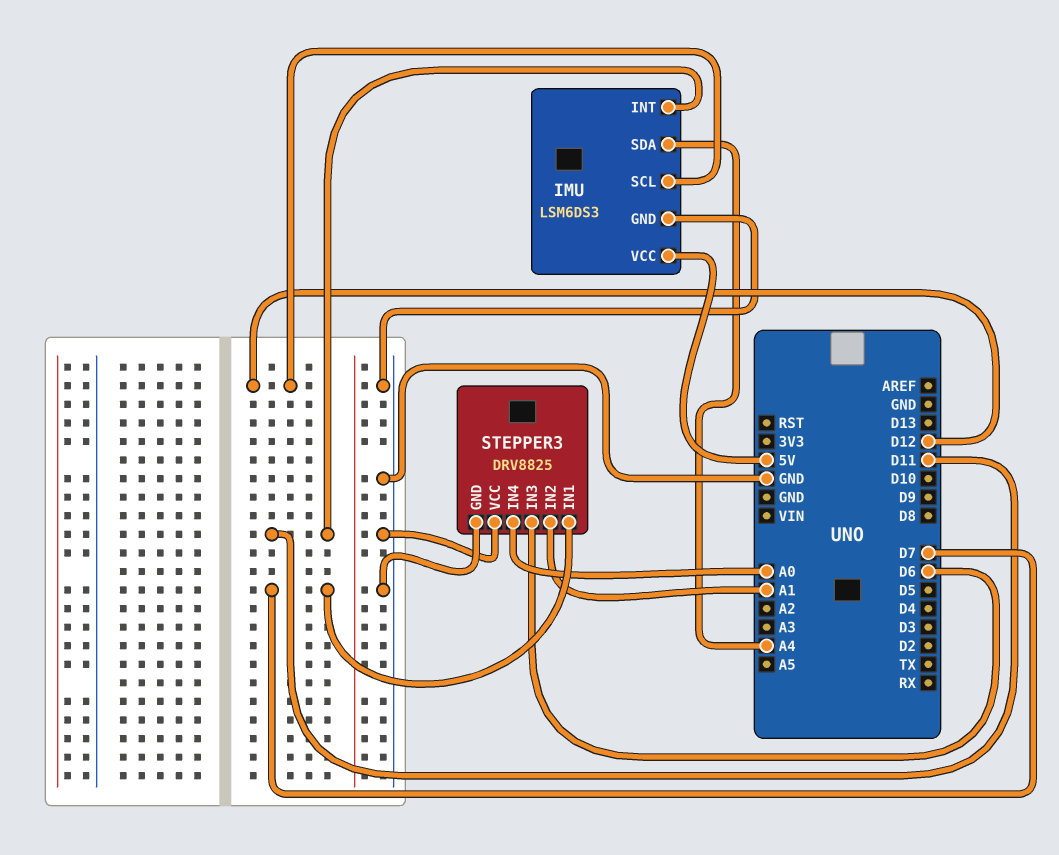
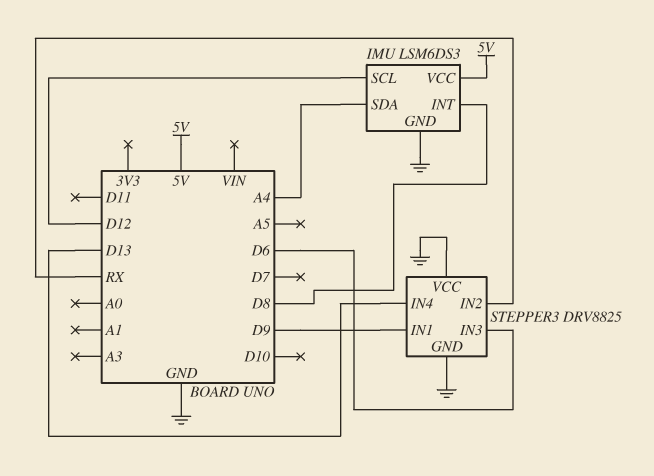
IMU pin INT: D11 -> D8
STEPPER3 pin IN1: D7 -> D9
STEPPER3 pin IN2: A1 -> RX
STEPPER3 pin IN4: A0 -> D13

